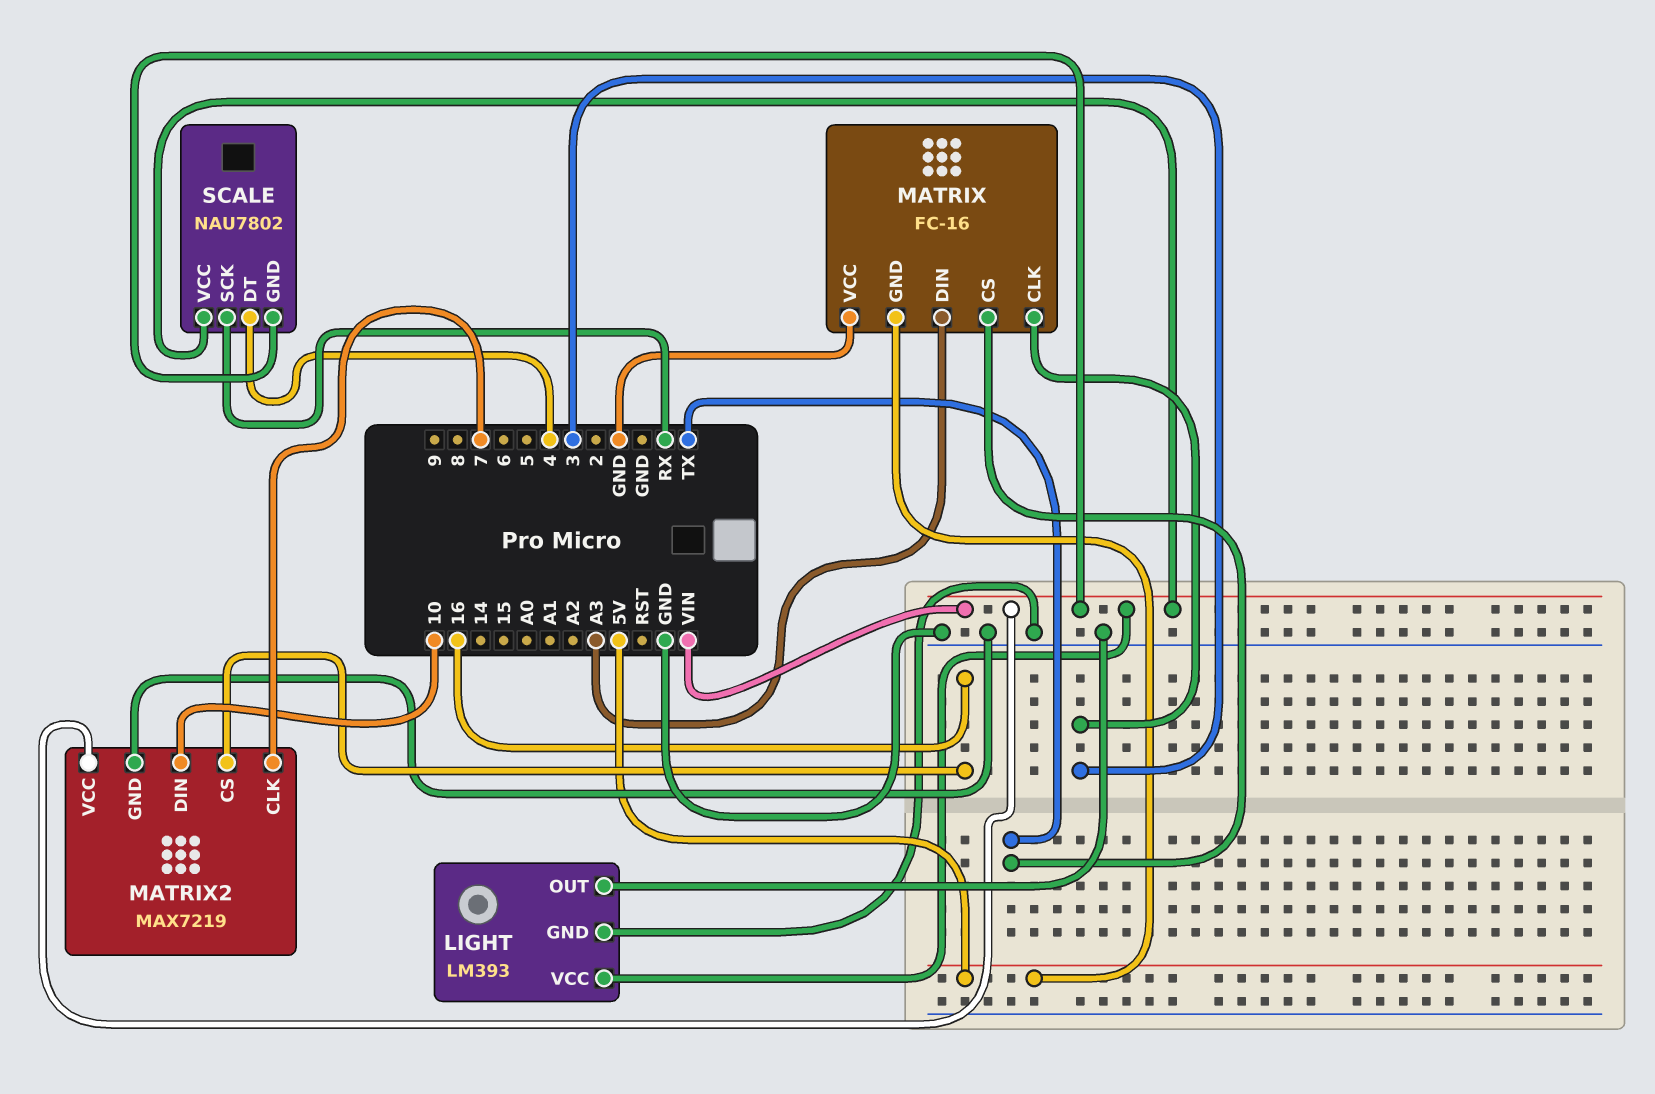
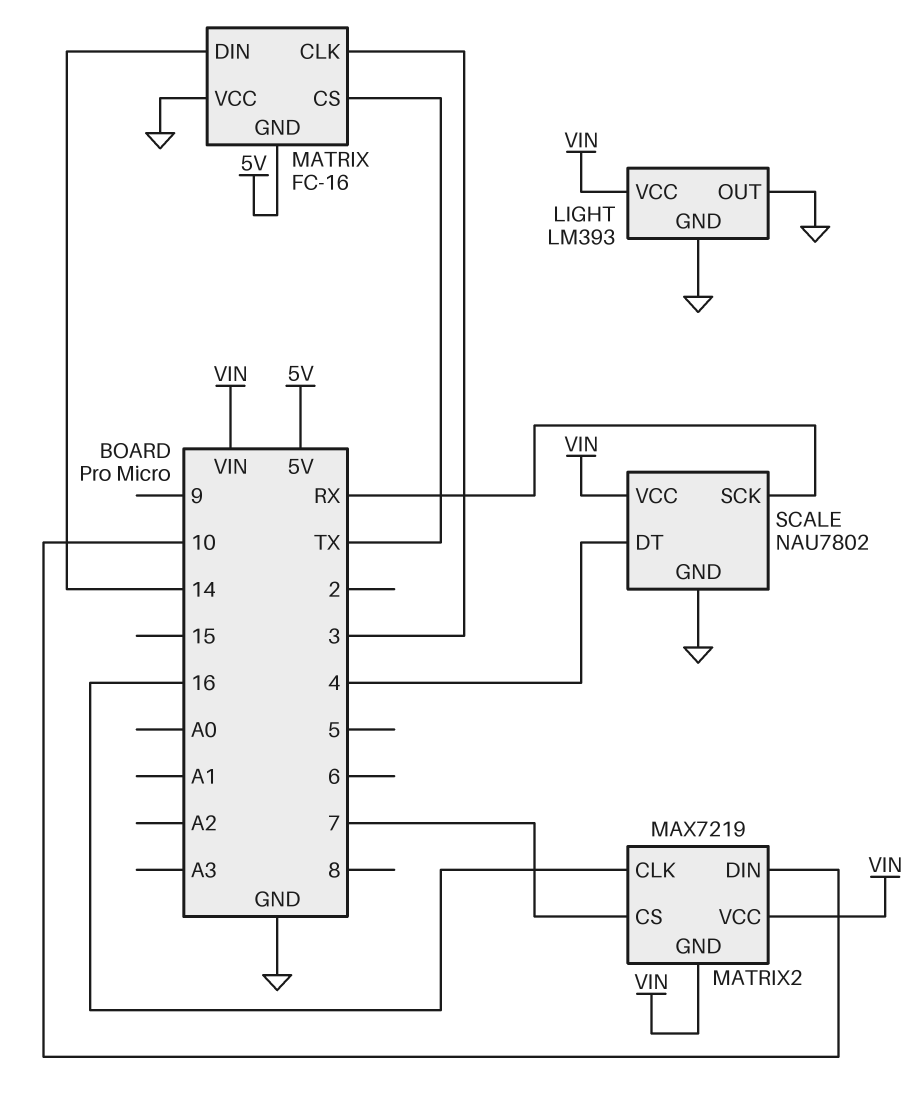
MATRIX pin DIN: A3 -> 14
MATRIX2 pin CLK: 7 -> 16
MATRIX2 pin CS: 16 -> 7
MATRIX2 pin GND: GND -> VIN
SCALE pin GND: VIN -> GND

